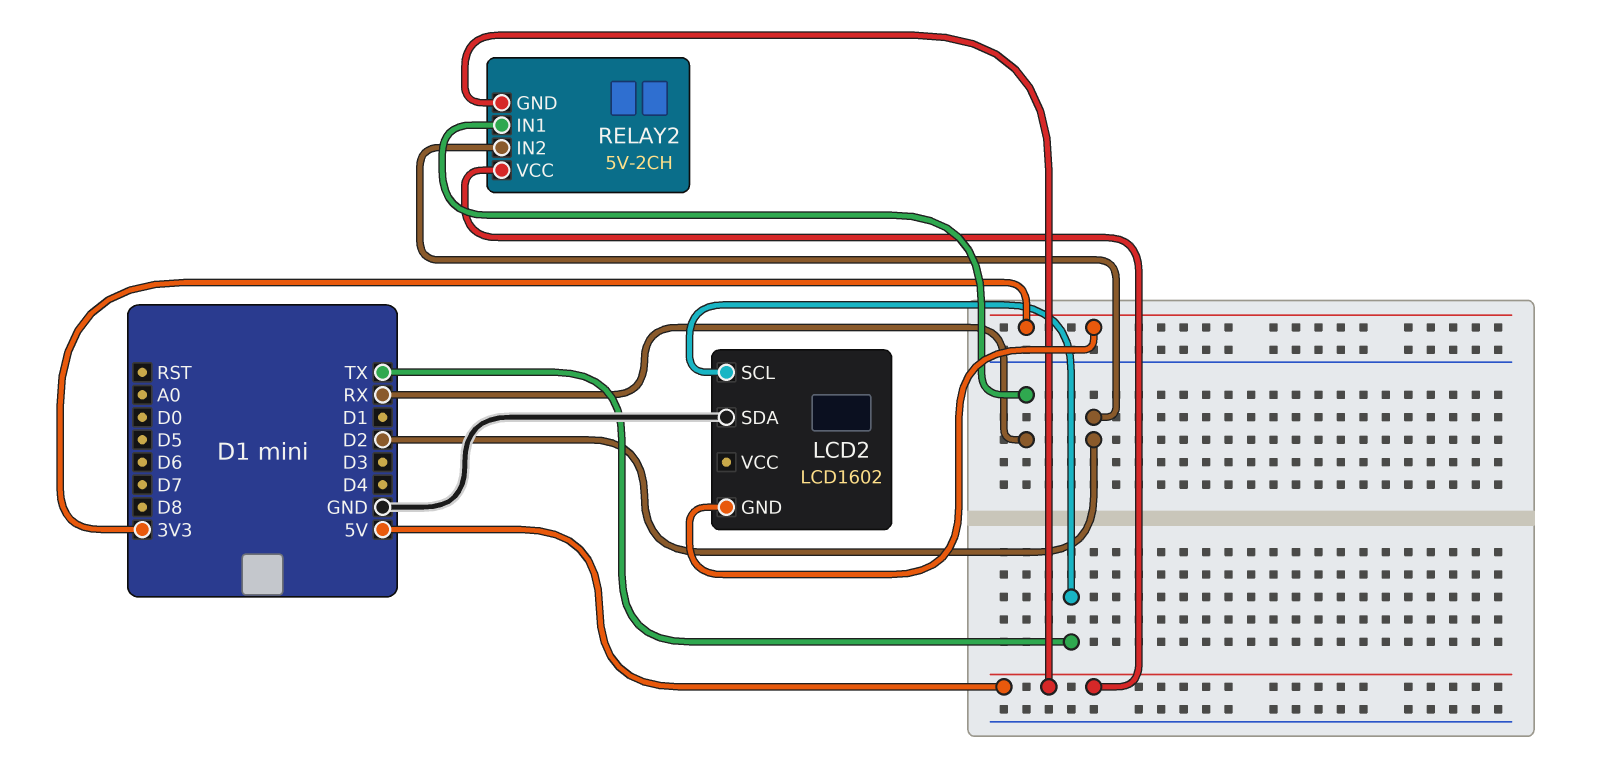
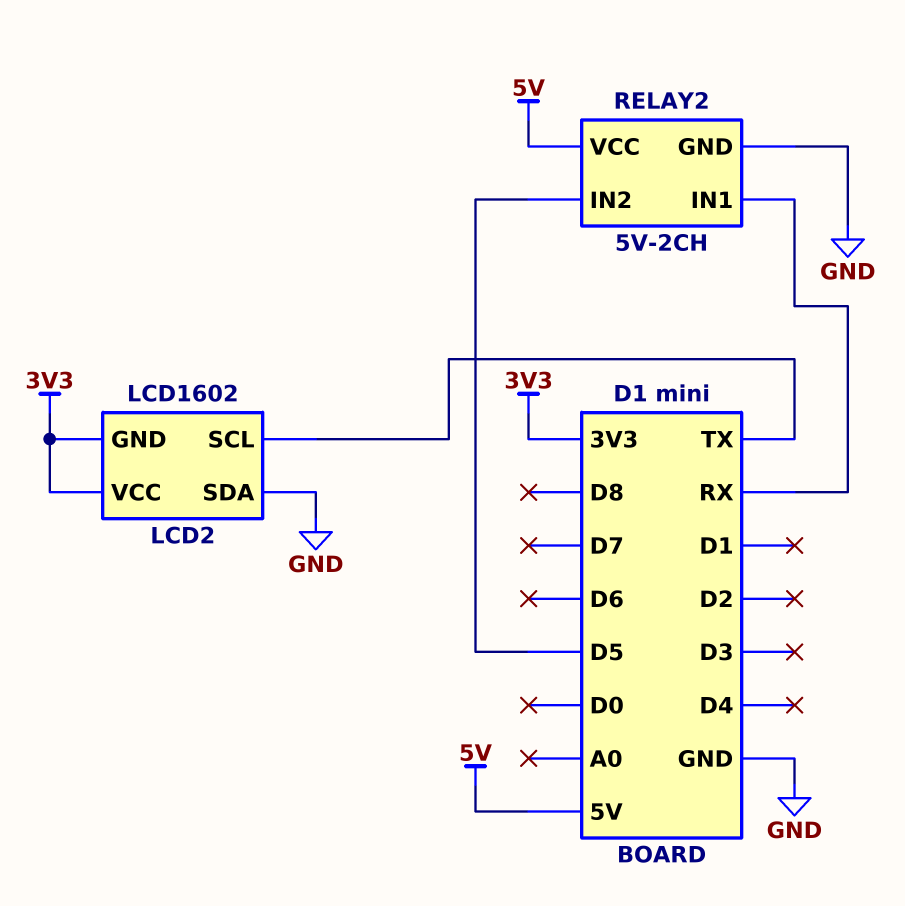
LCD2 pin VCC: none -> 3V3
RELAY2 pin GND: 5V -> GND
RELAY2 pin IN2: D2 -> D5

